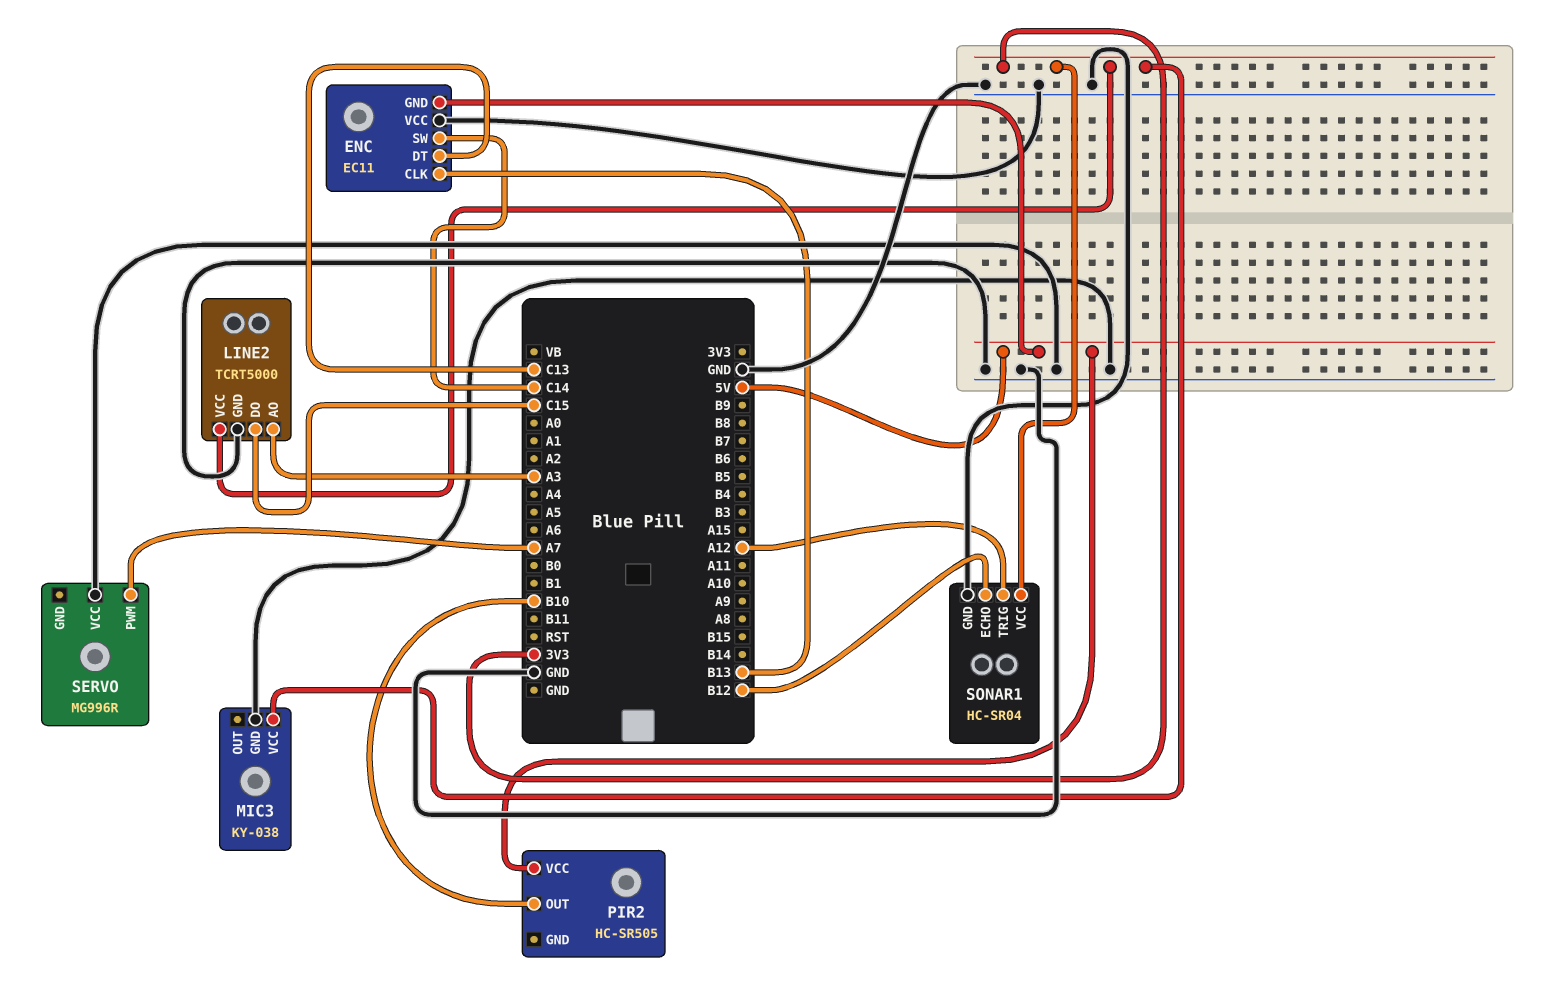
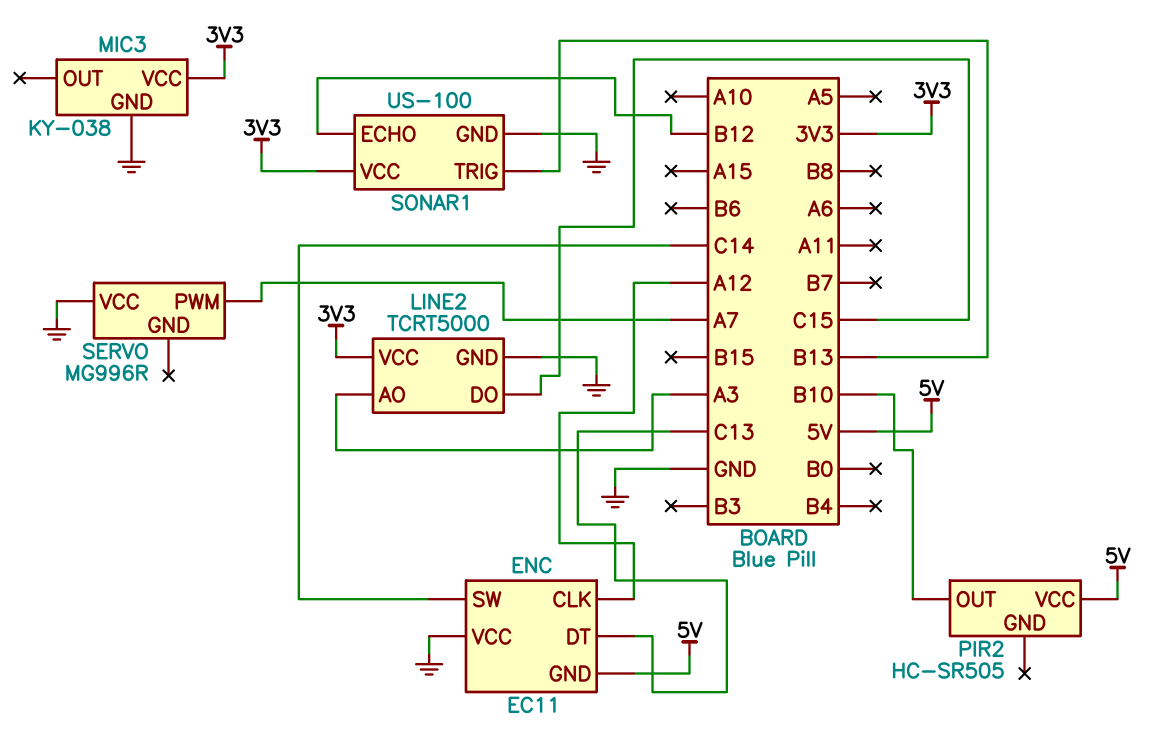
ENC pin CLK: B13 -> A12
SONAR1: HC-SR04 -> US-100
SONAR1 pin TRIG: A12 -> B13

